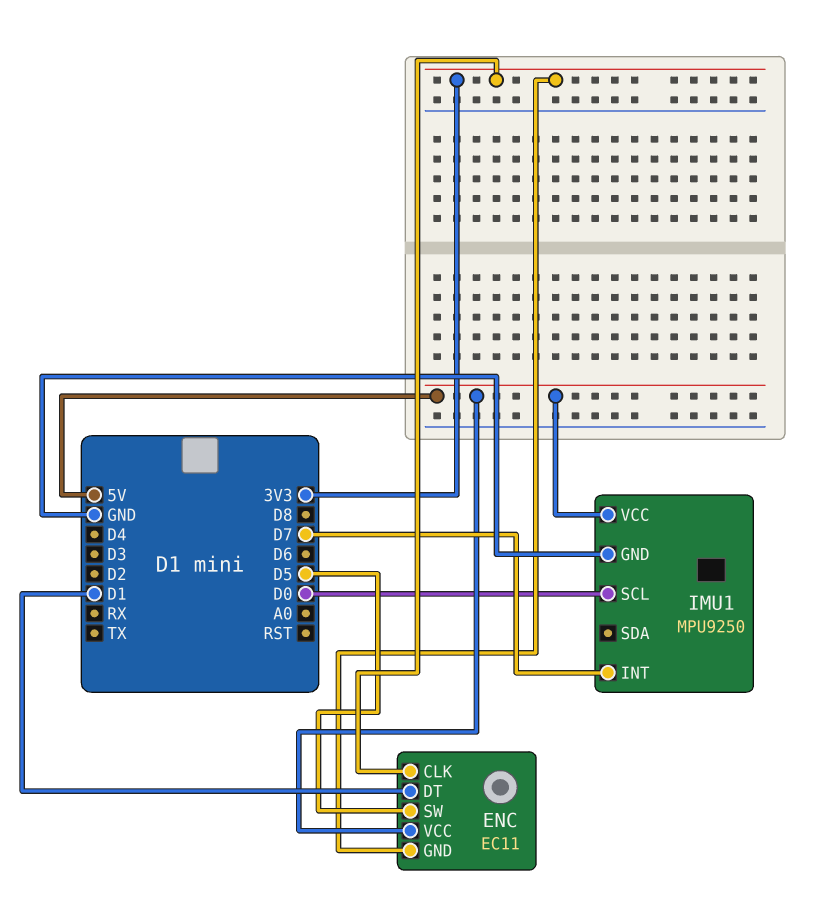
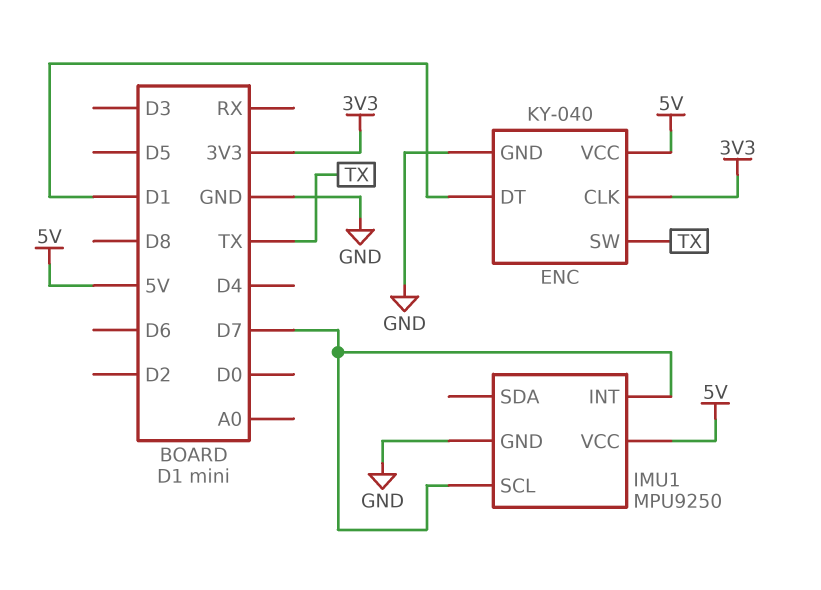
ENC: EC11 -> KY-040
ENC pin GND: 3V3 -> GND
ENC pin SW: D5 -> TX
IMU1 pin SCL: D0 -> D7

